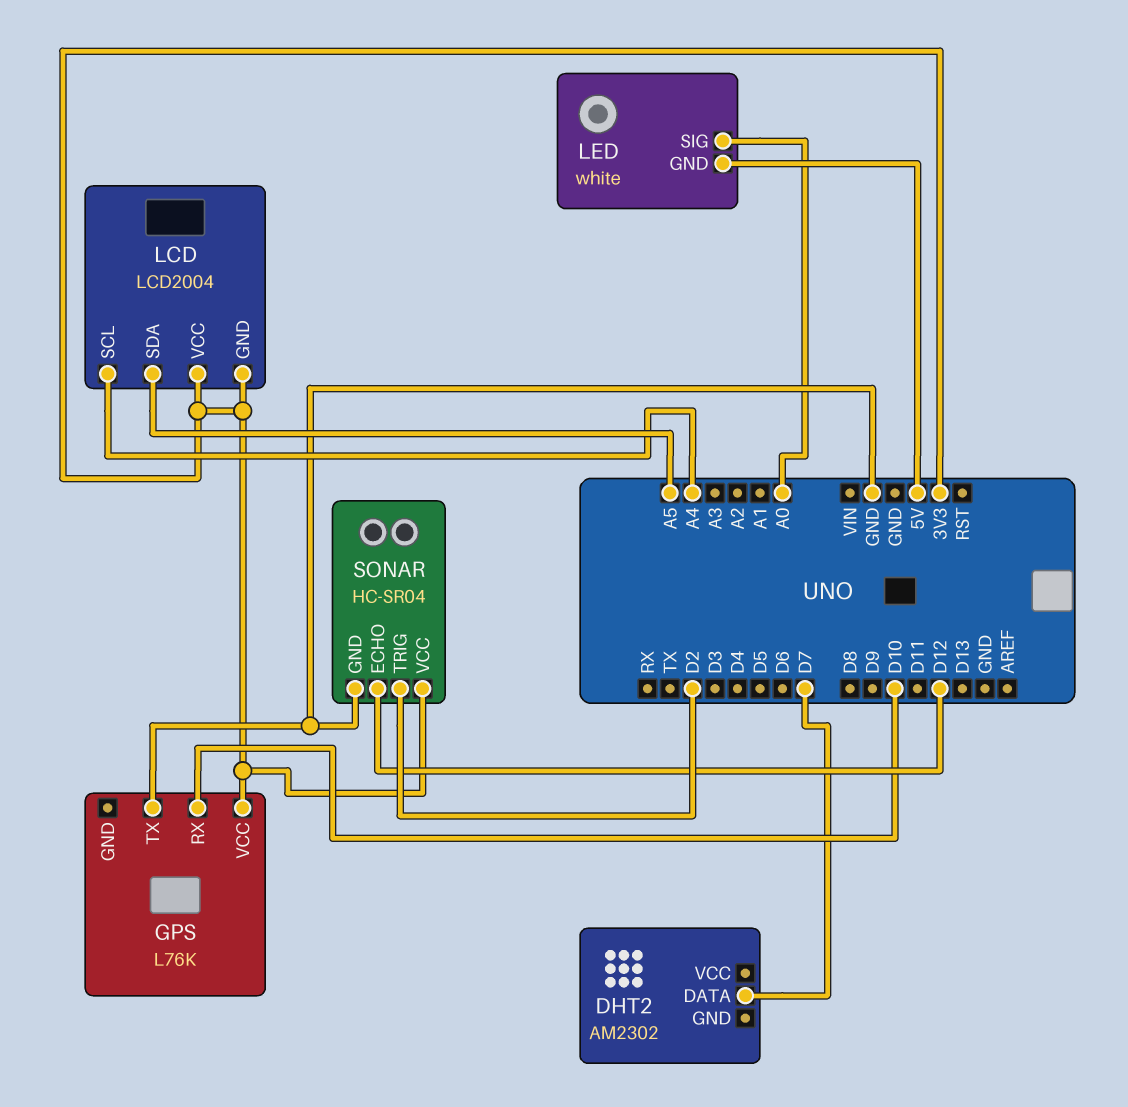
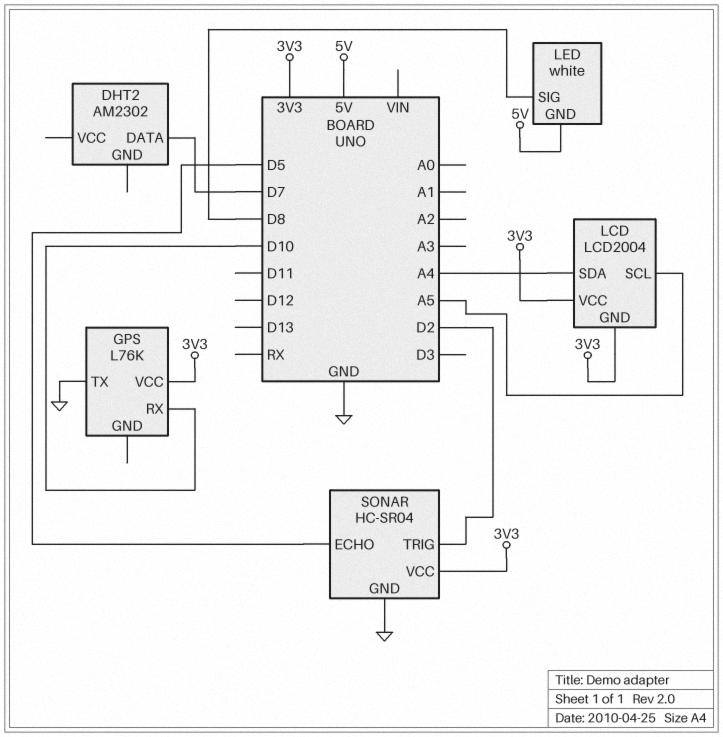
LCD pin SCL: A4 -> A5
LCD pin SDA: A5 -> A4
LED pin SIG: A0 -> D8
SONAR pin ECHO: D12 -> D5

